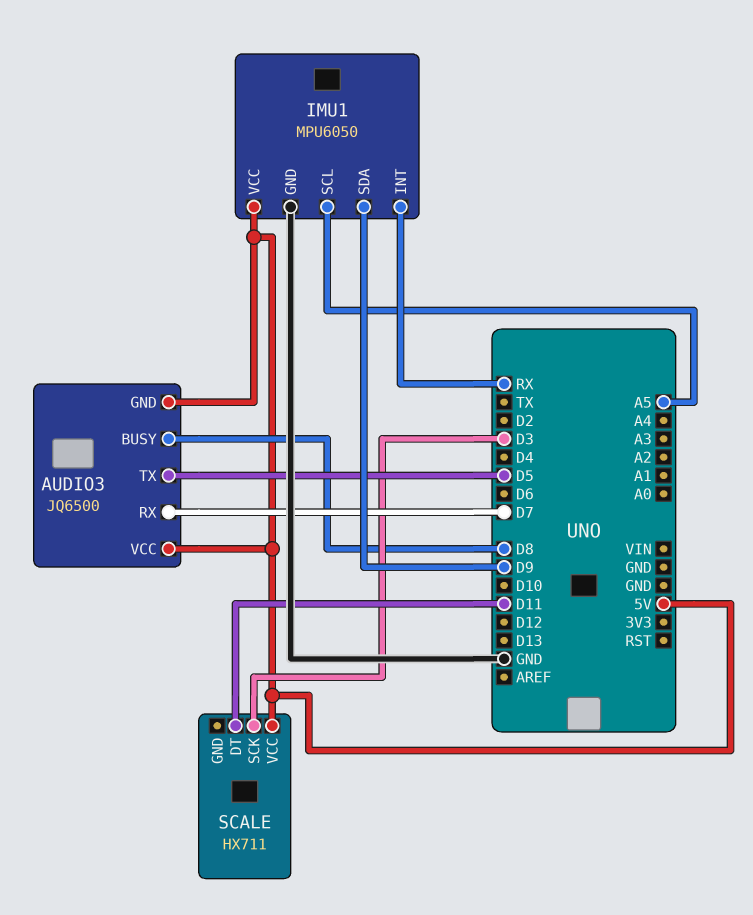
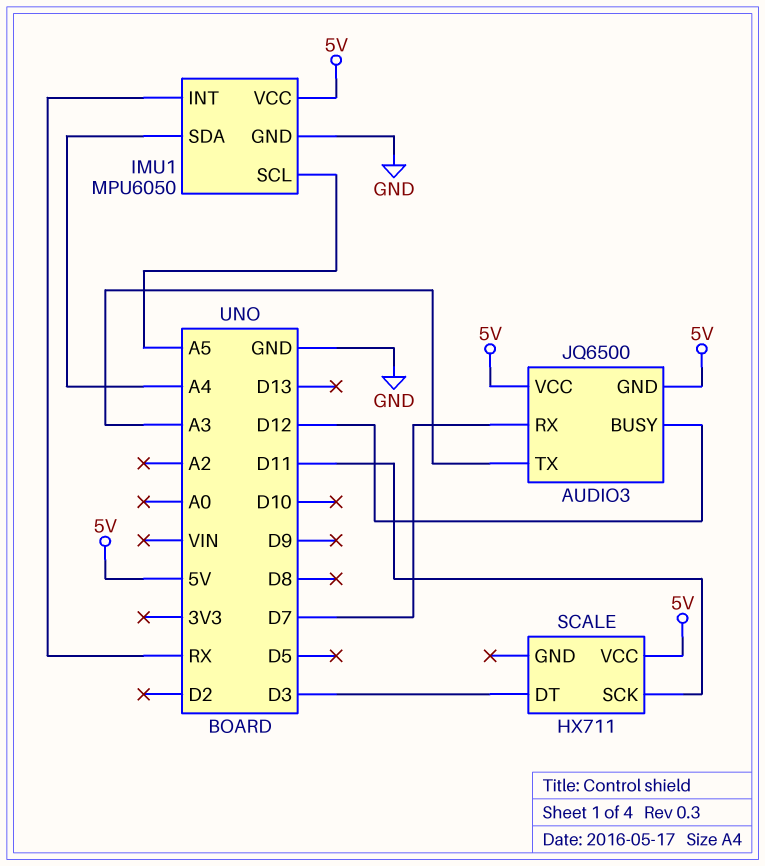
AUDIO3 pin BUSY: D8 -> D12
AUDIO3 pin TX: D5 -> A3
IMU1 pin SDA: D9 -> A4
SCALE pin DT: D11 -> D3
SCALE pin SCK: D3 -> D11

